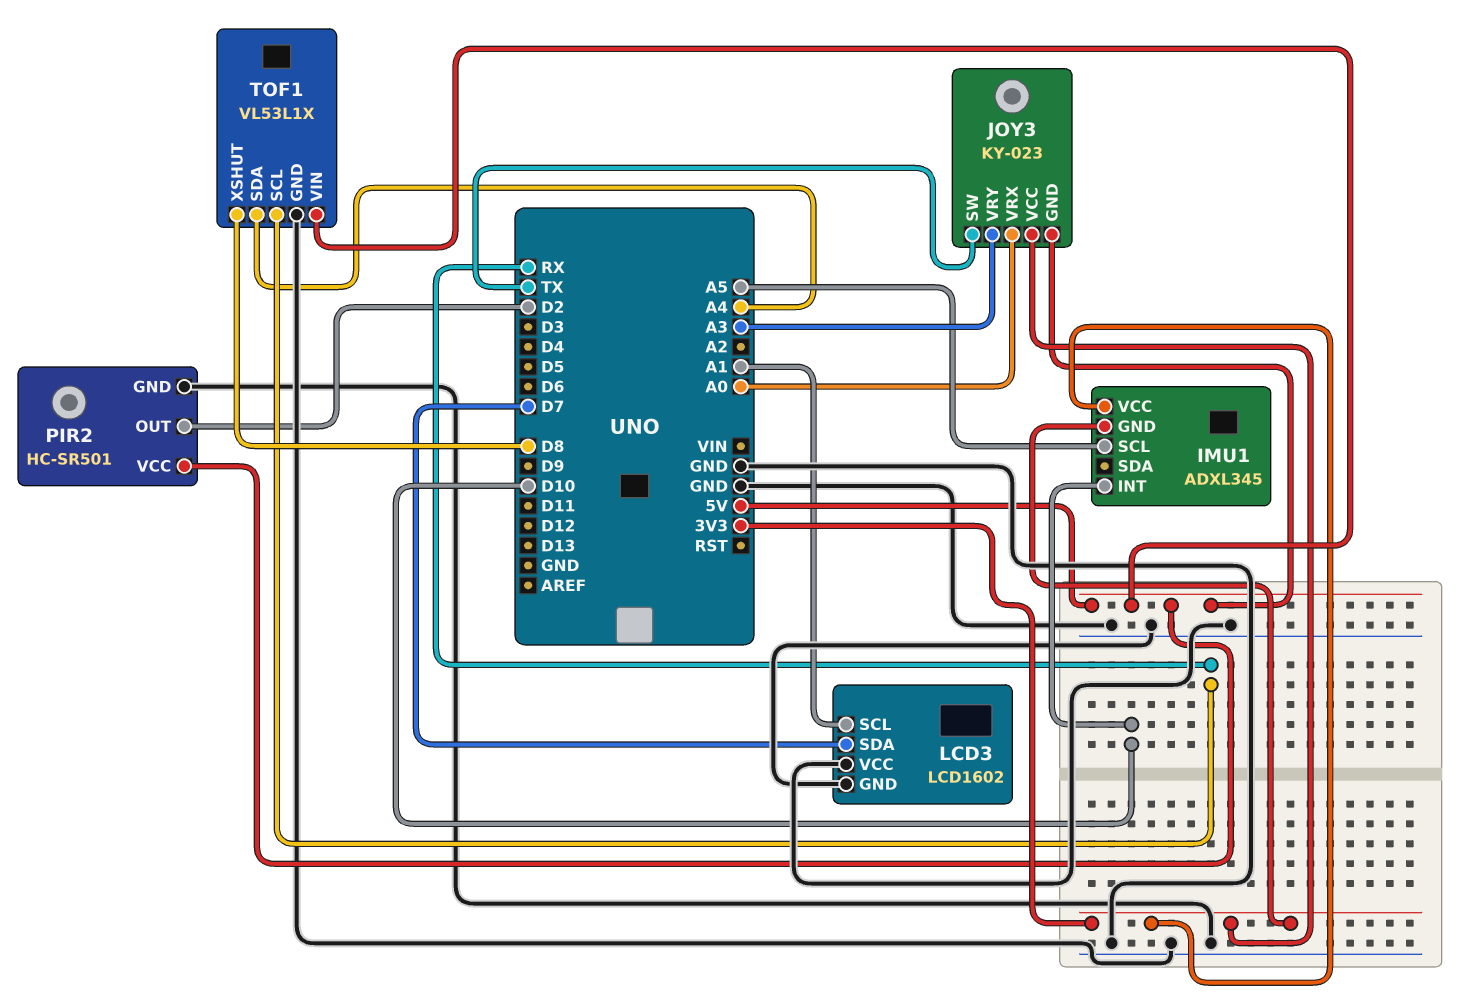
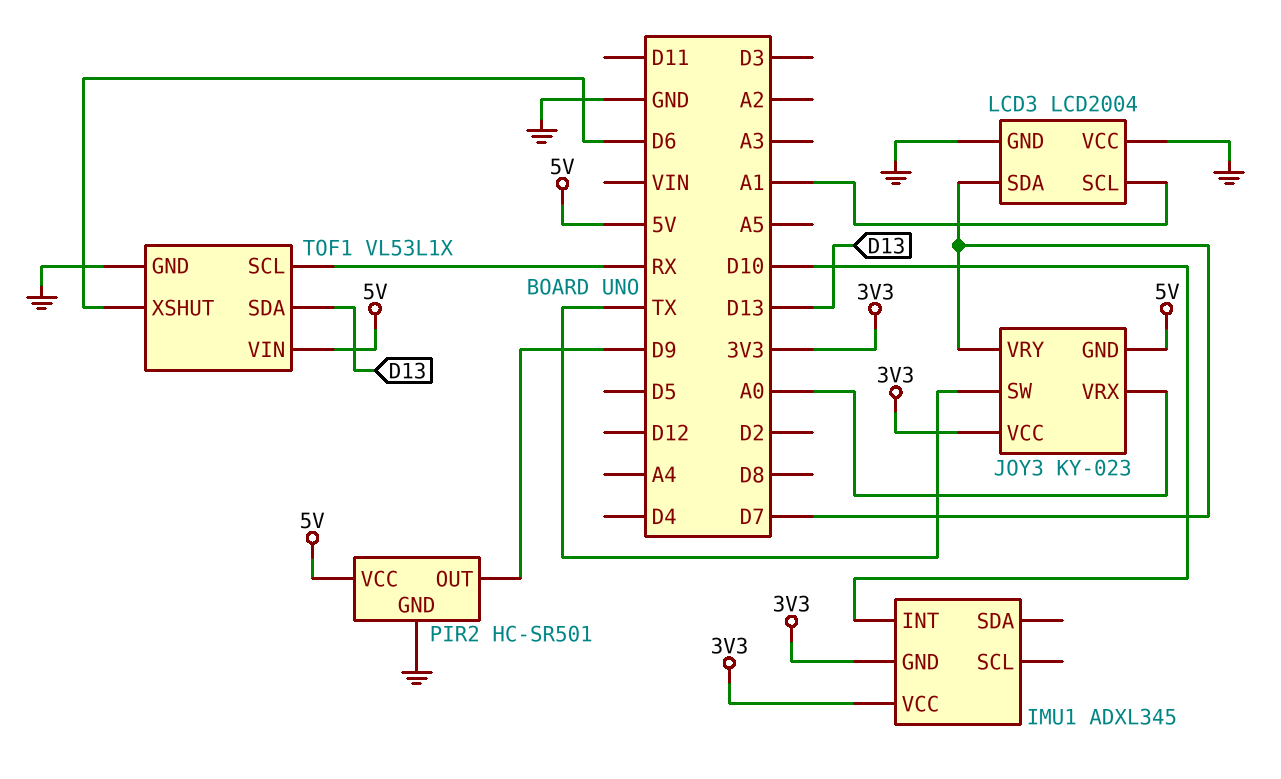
IMU1 pin SCL: A5 -> none
JOY3 pin VRY: A3 -> D7
LCD3: LCD1602 -> LCD2004
PIR2 pin OUT: D2 -> D9
TOF1 pin SDA: A4 -> D13
TOF1 pin XSHUT: D8 -> D6

